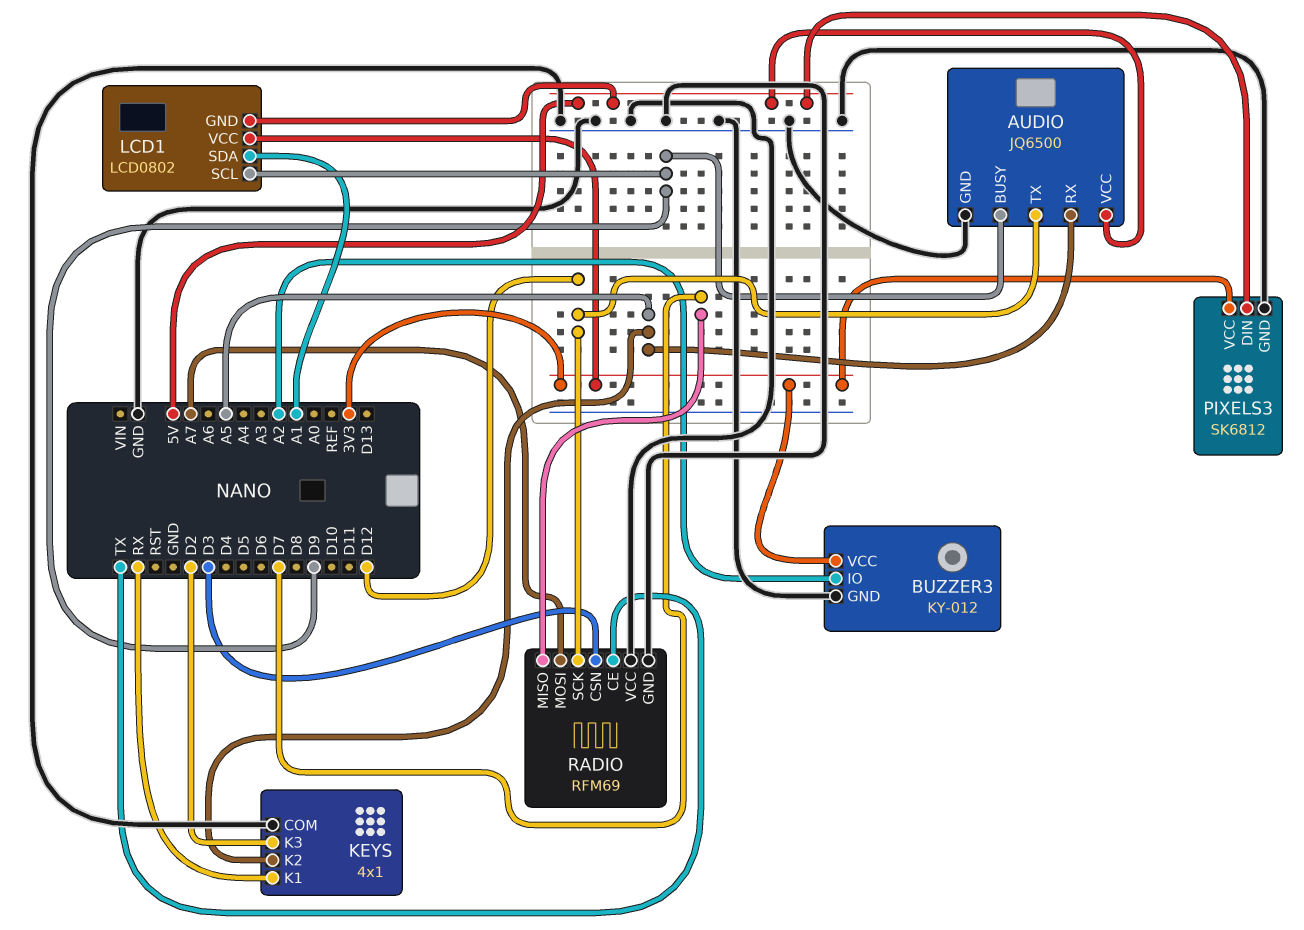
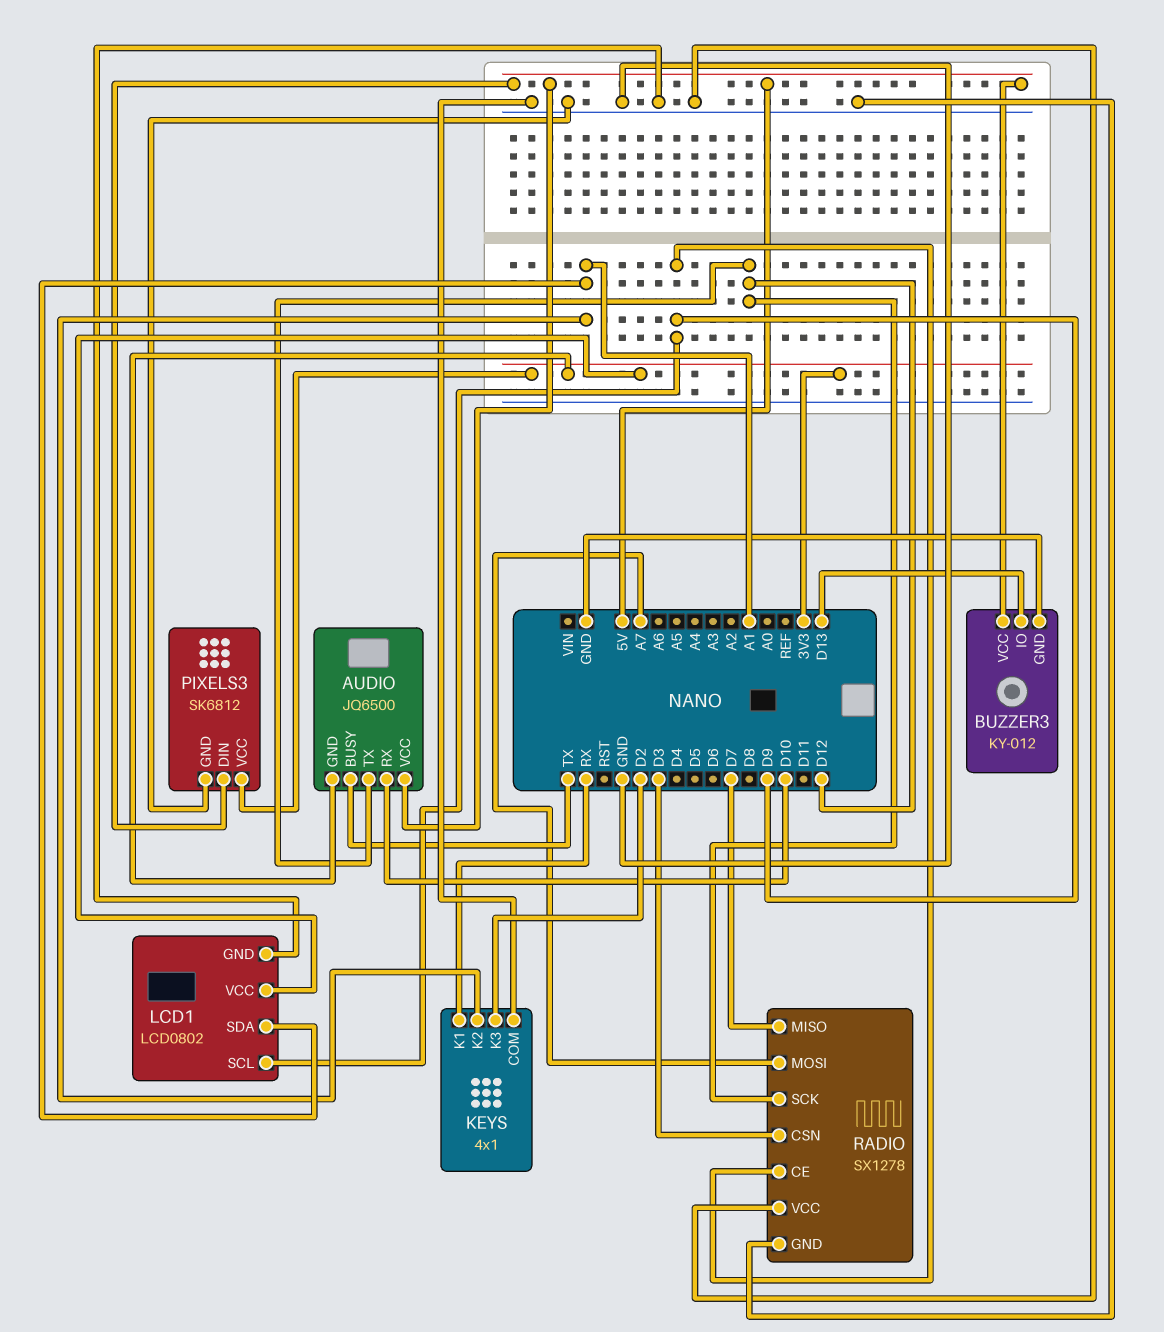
AUDIO pin BUSY: D9 -> TX
AUDIO pin GND: GND -> 3V3
AUDIO pin RX: A5 -> D10
BUZZER3 pin IO: A2 -> D13
BUZZER3 pin VCC: 3V3 -> 5V
KEYS pin K2: A5 -> A1
LCD1 pin GND: 5V -> GND
RADIO: RFM69 -> SX1278
RADIO pin CE: TX -> D9

